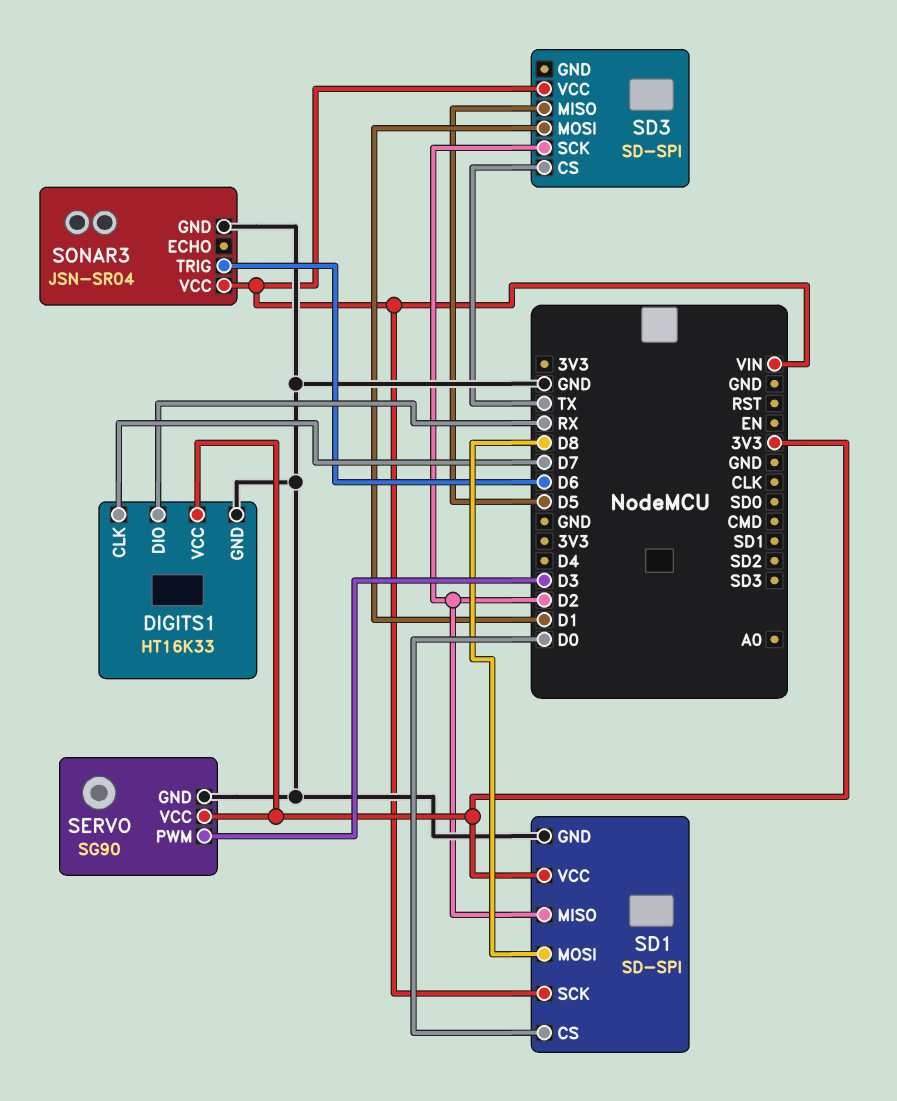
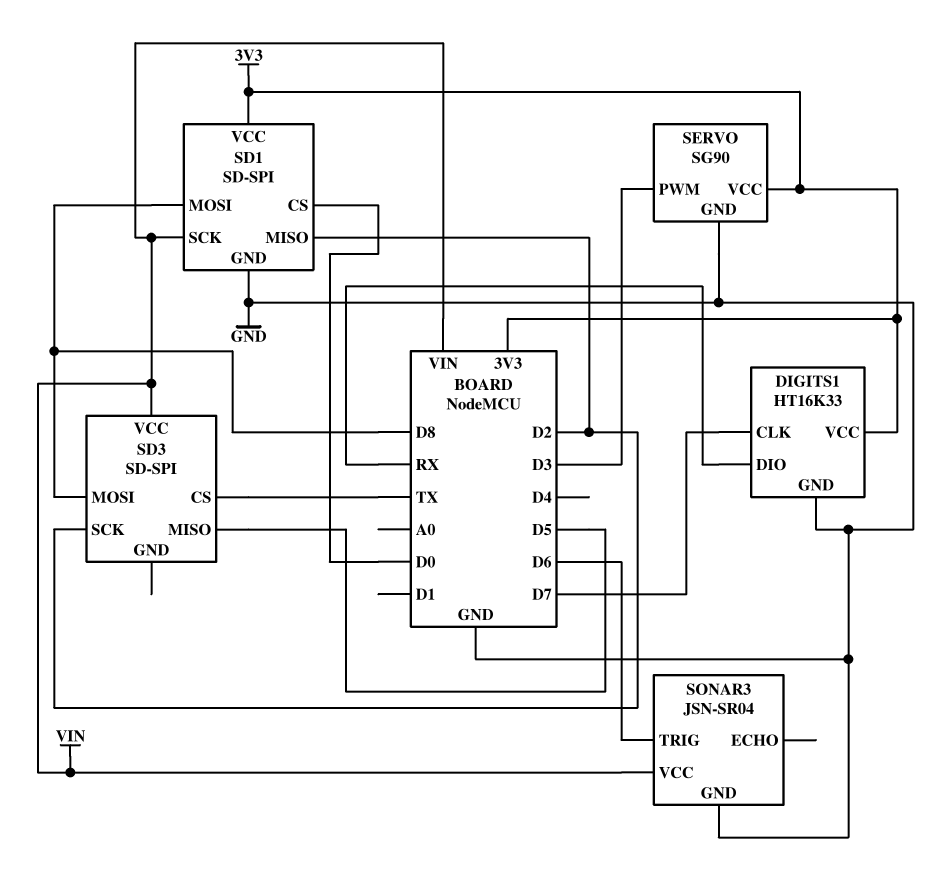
SD3 pin MOSI: D1 -> D8

